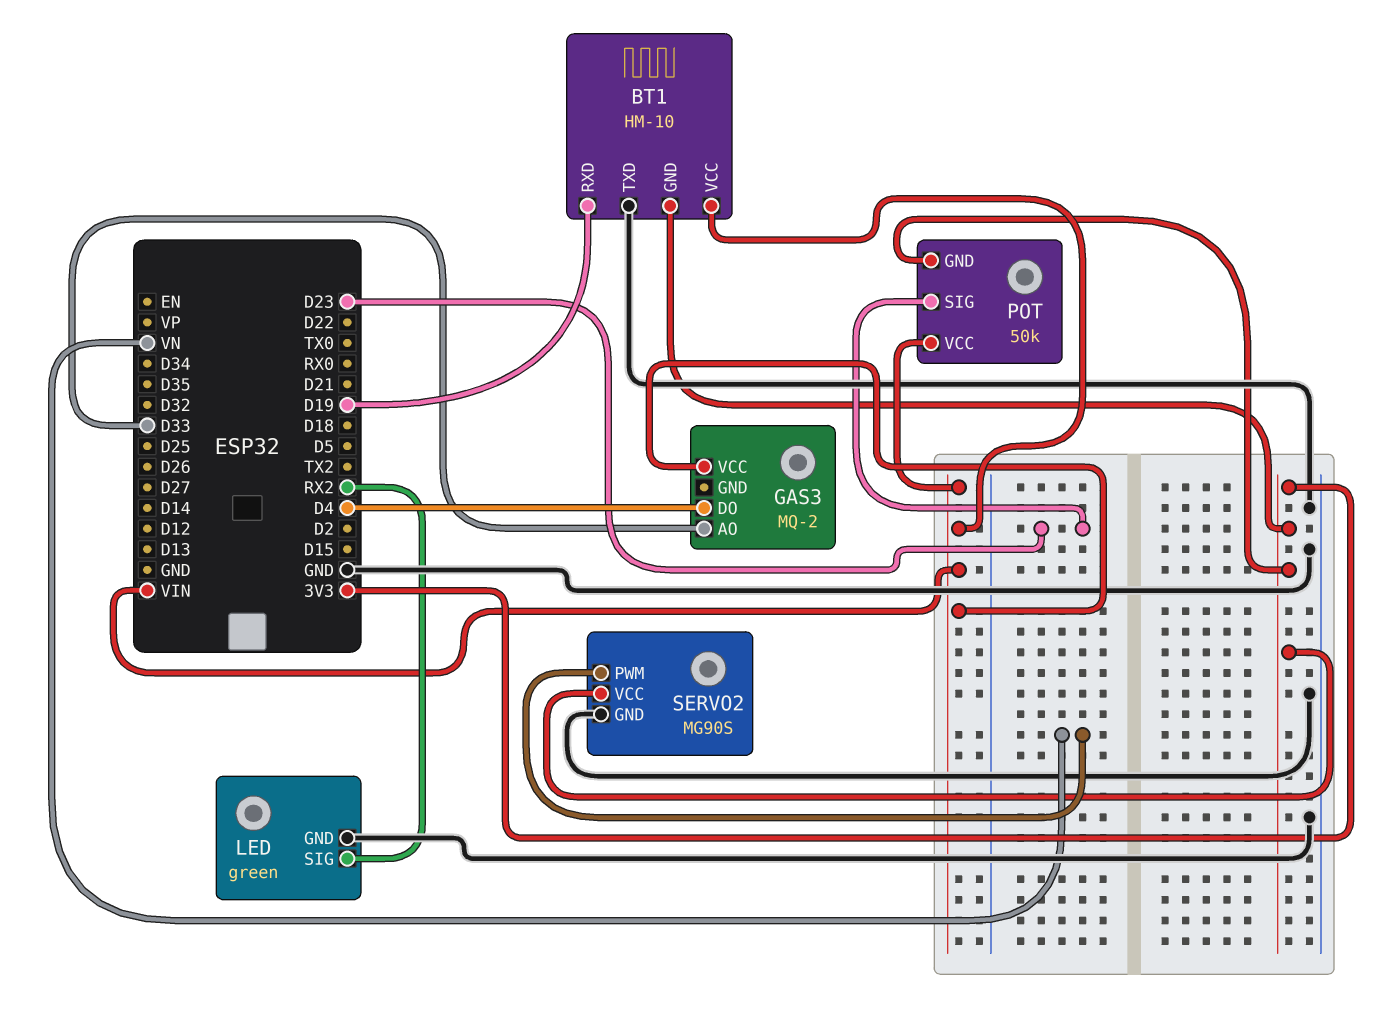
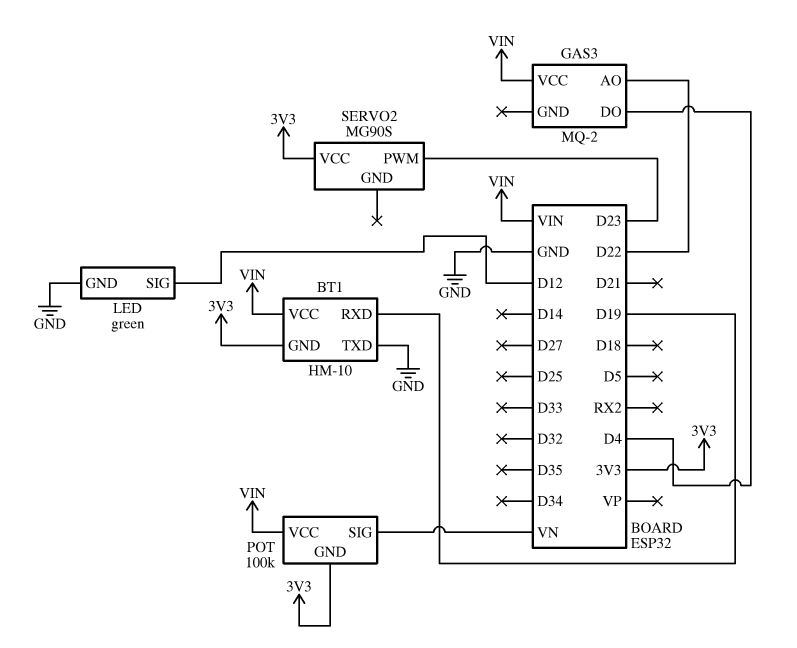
GAS3 pin AO: D33 -> D22
LED pin SIG: RX2 -> D12
POT: 50k -> 100k
POT pin SIG: D23 -> VN
SERVO2 pin GND: GND -> none
SERVO2 pin PWM: VN -> D23

